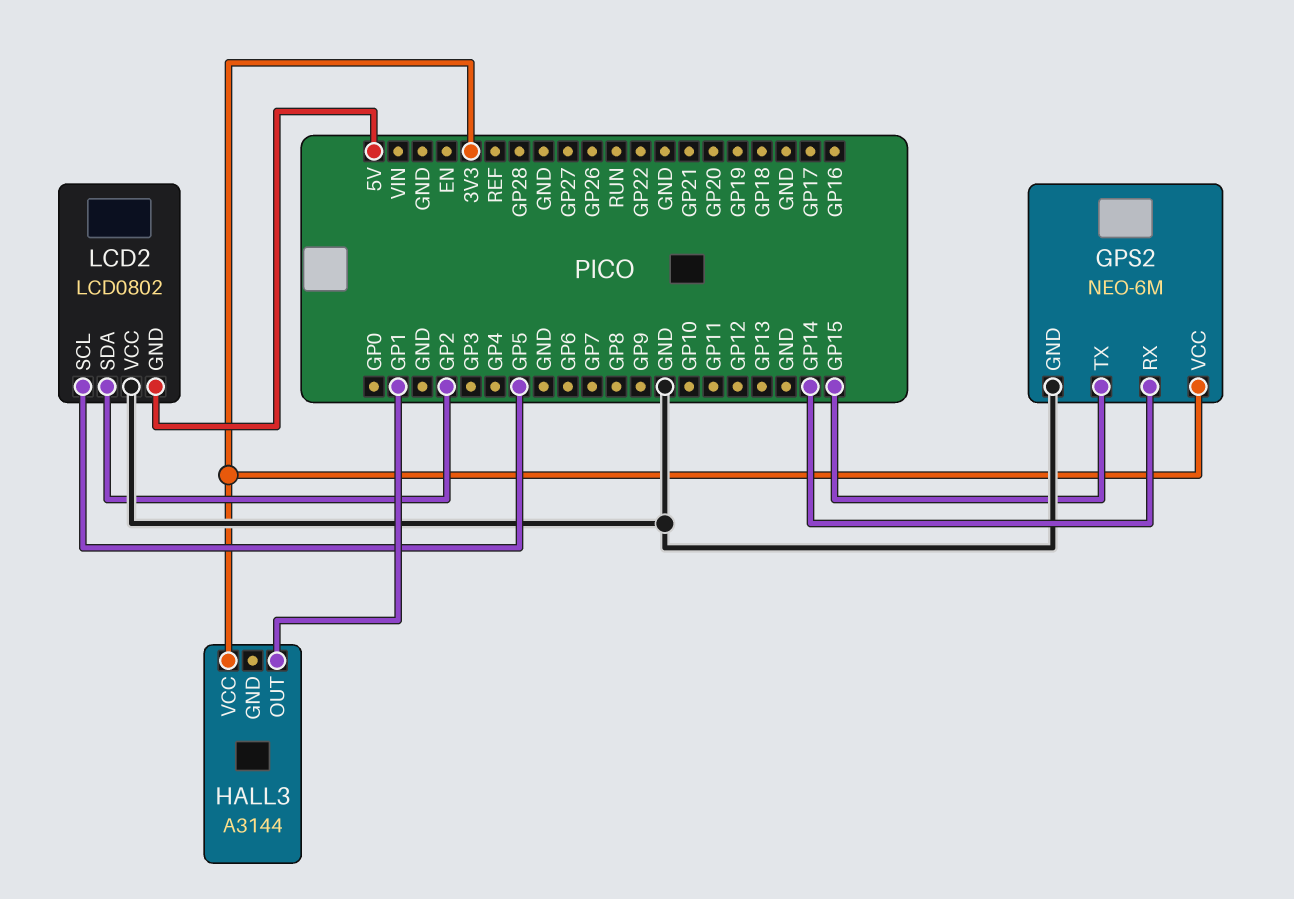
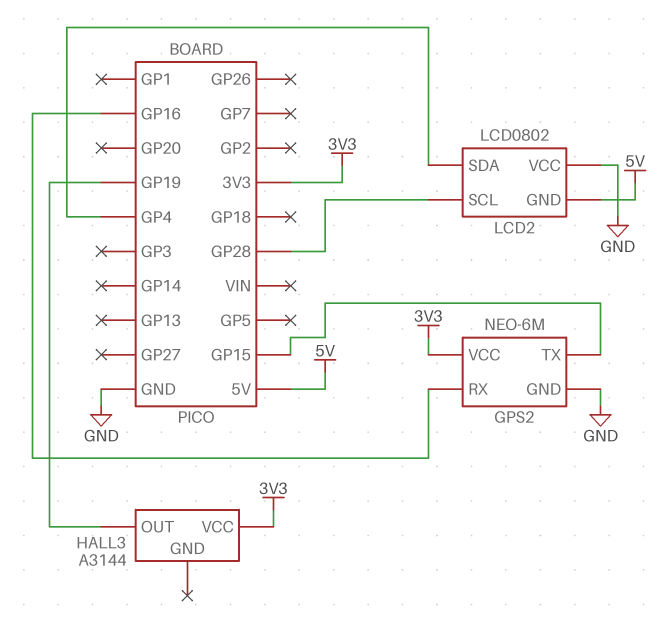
GPS2 pin RX: GP14 -> GP16
HALL3 pin OUT: GP1 -> GP19
LCD2 pin SCL: GP5 -> GP28
LCD2 pin SDA: GP2 -> GP4

